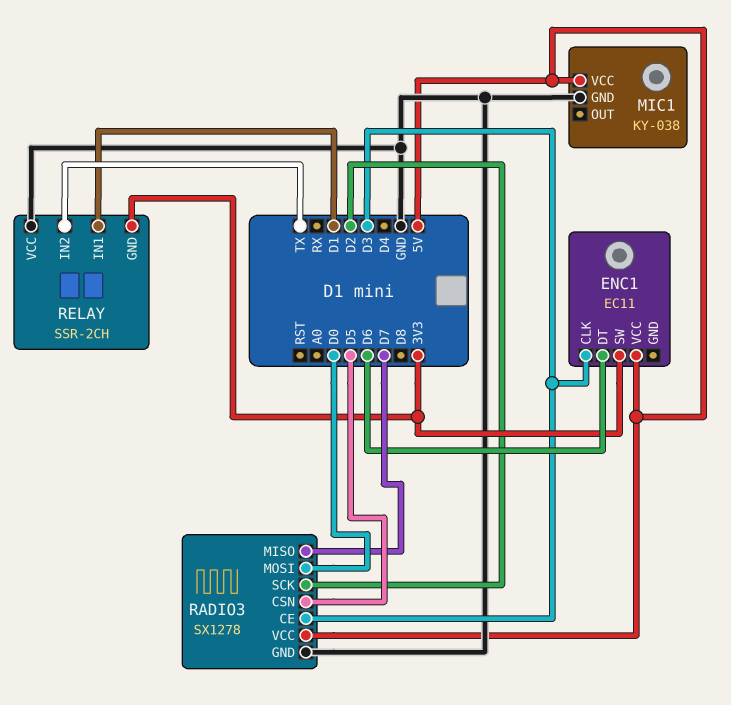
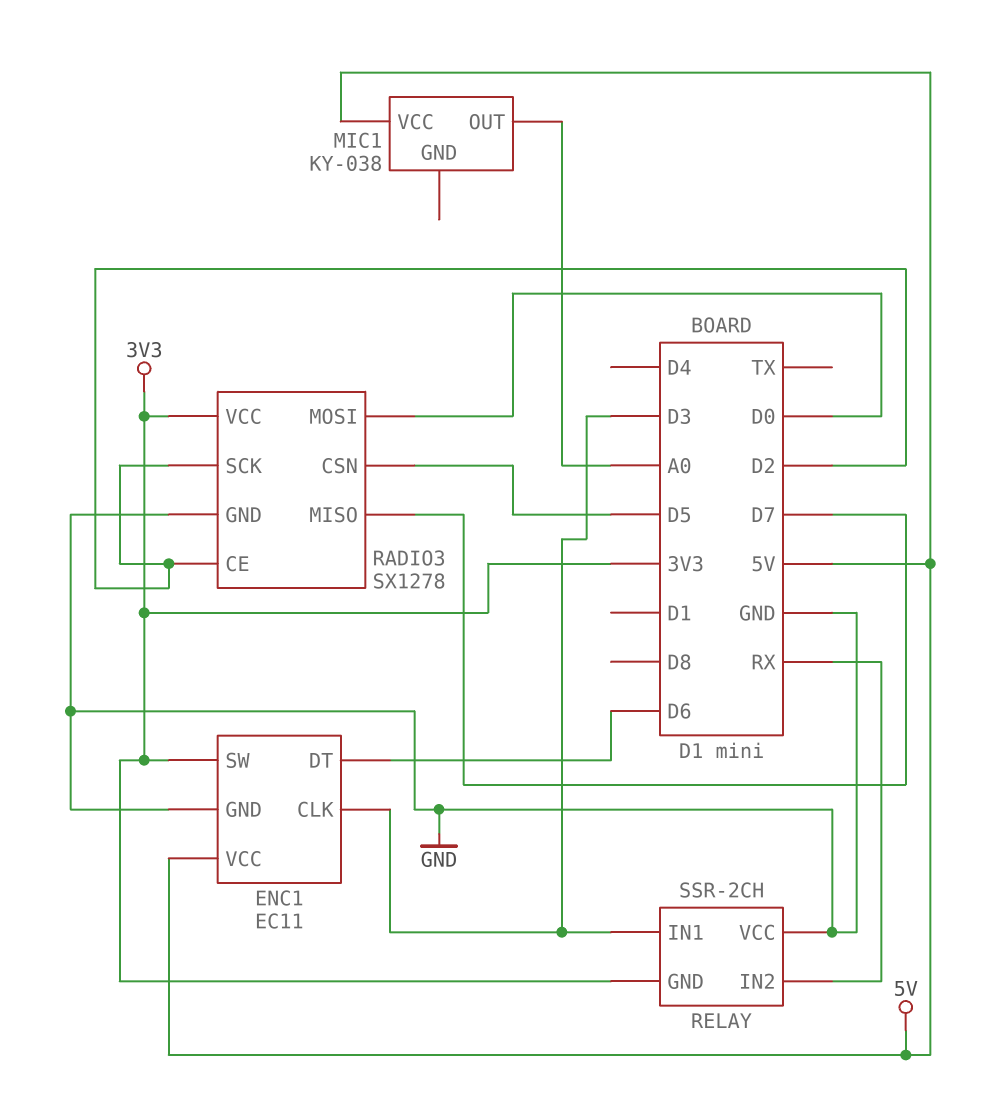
ENC1 pin GND: none -> GND
MIC1 pin GND: GND -> none
MIC1 pin OUT: none -> A0
RADIO3 pin CE: D3 -> D2
RADIO3 pin VCC: 5V -> 3V3
RELAY pin IN1: D1 -> D3
RELAY pin IN2: TX -> RX

